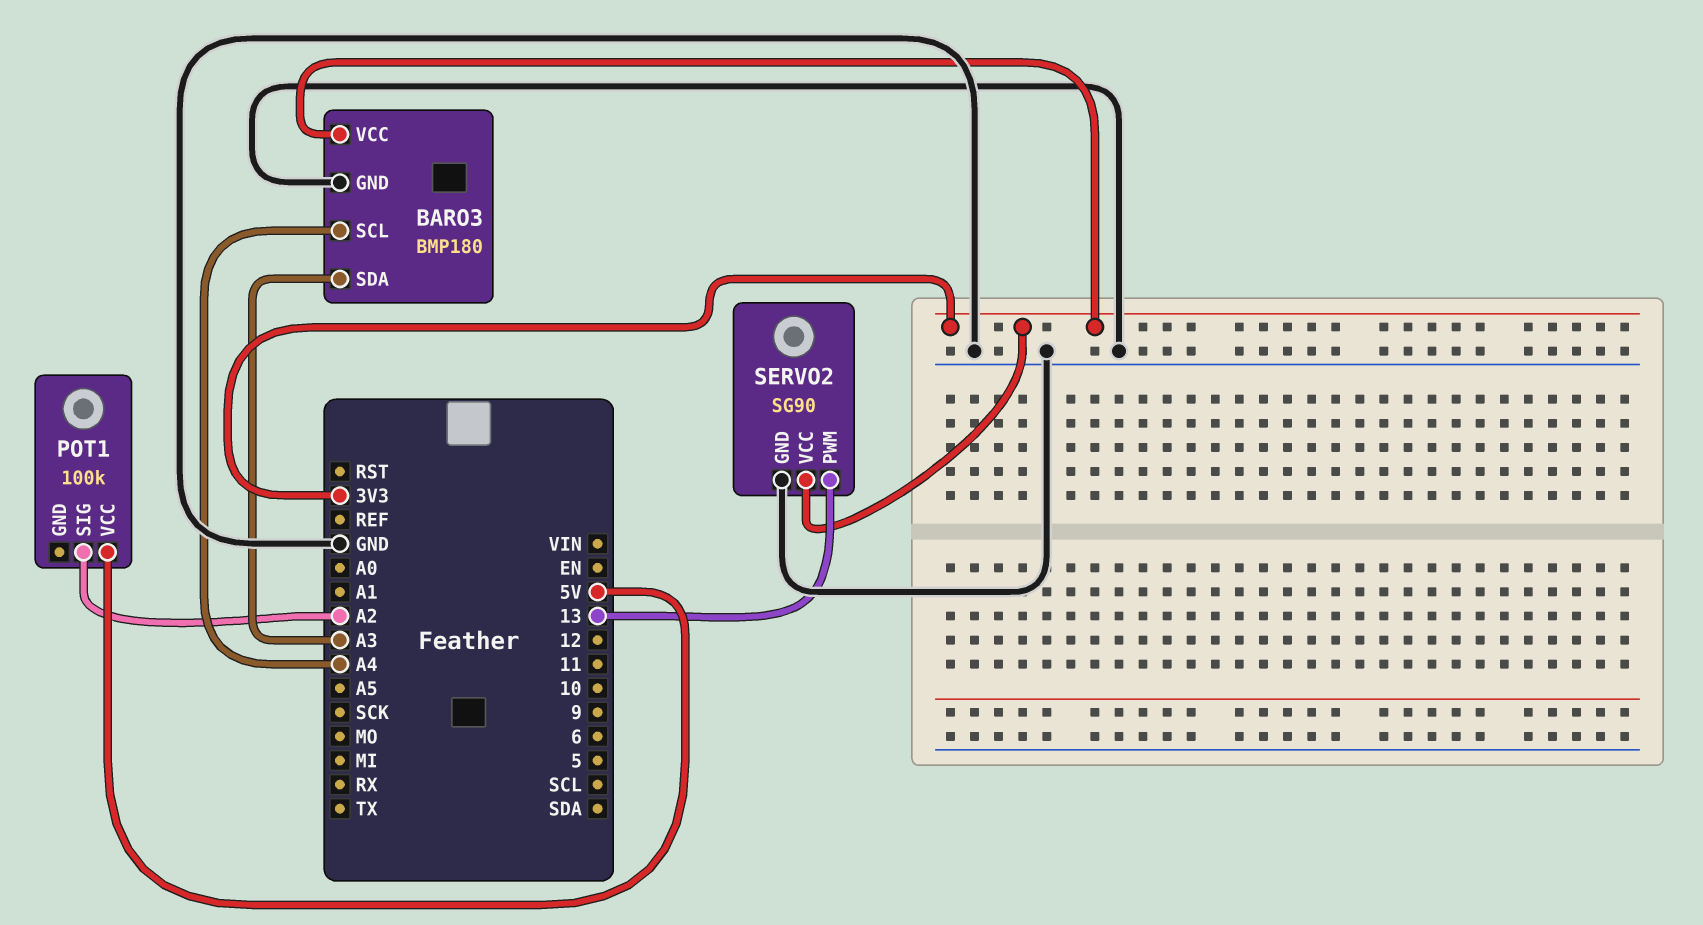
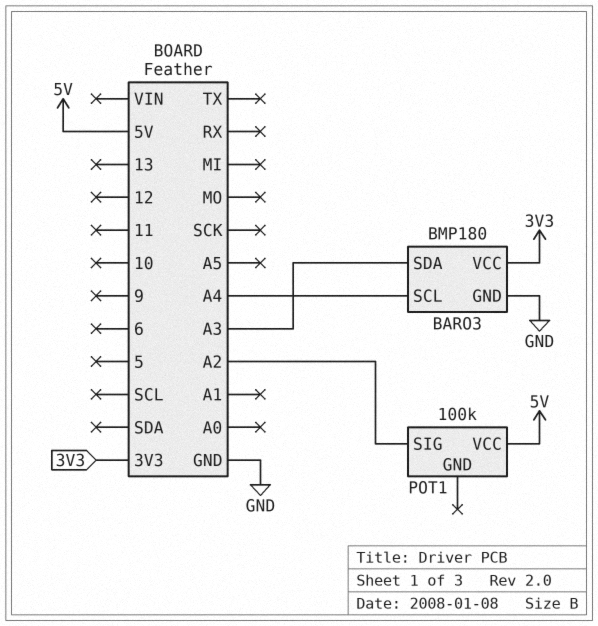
SERVO2: SG90 -> none
SERVO2 pin GND: GND -> none
SERVO2 pin PWM: 13 -> none
SERVO2 pin VCC: 3V3 -> none

